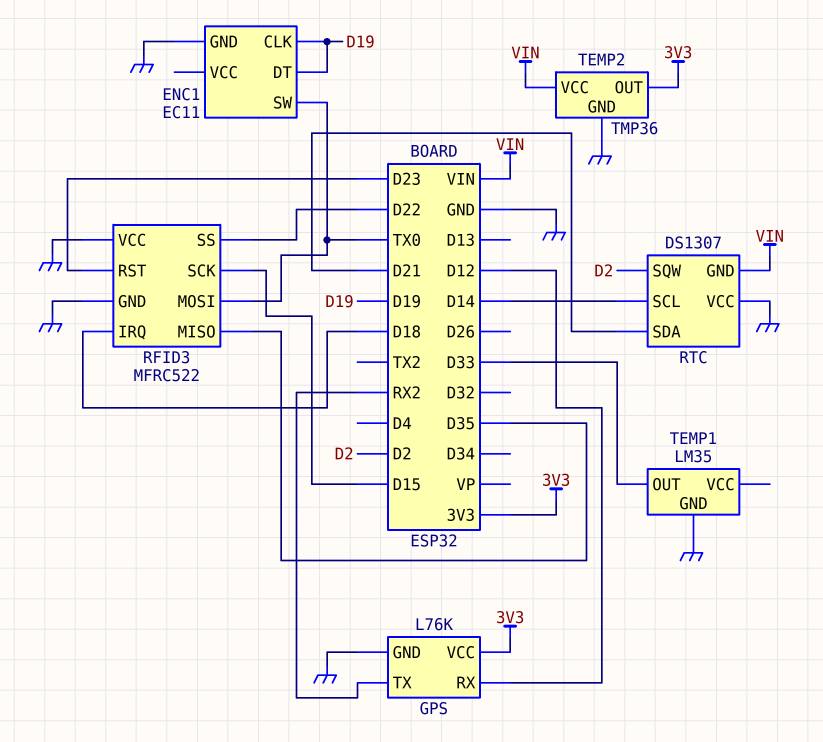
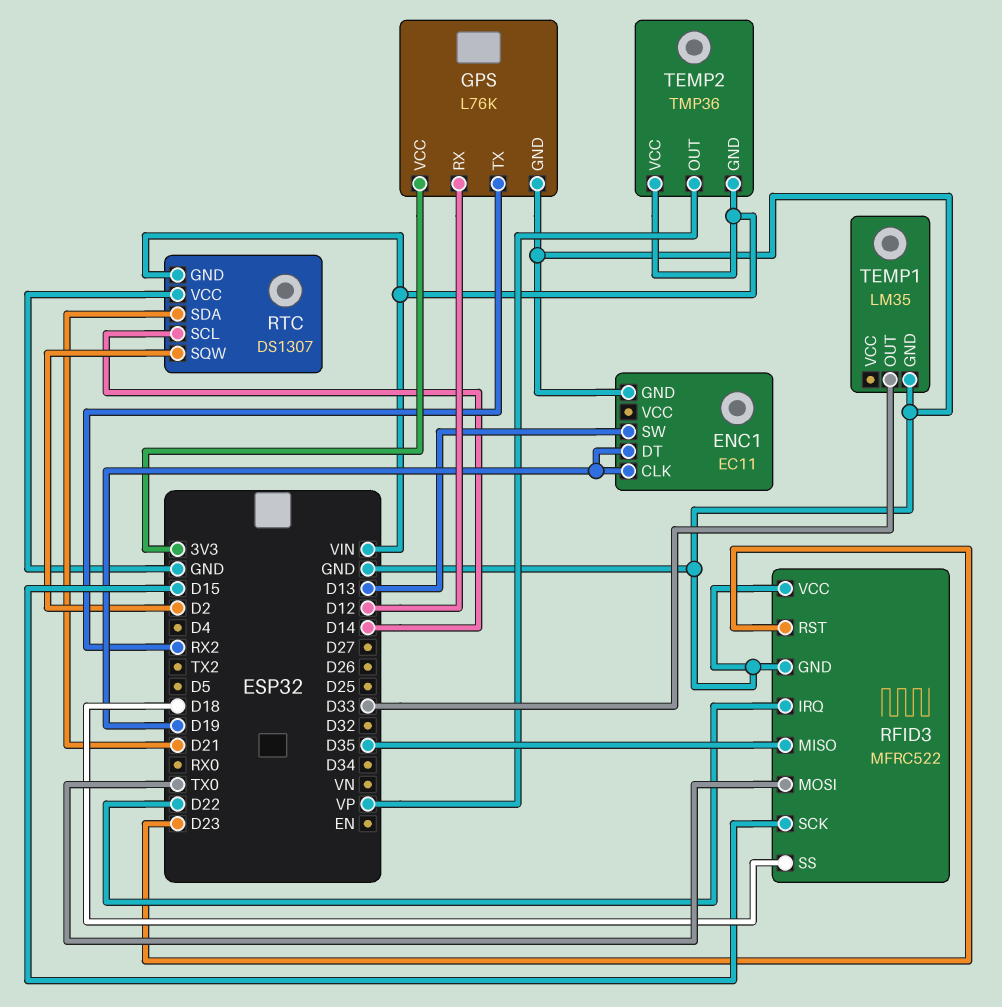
ENC1 pin SW: TX0 -> D13
RFID3 pin IRQ: D18 -> D22
RFID3 pin SS: D22 -> D18
TEMP2 pin GND: GND -> VIN
TEMP2 pin OUT: 3V3 -> VP

